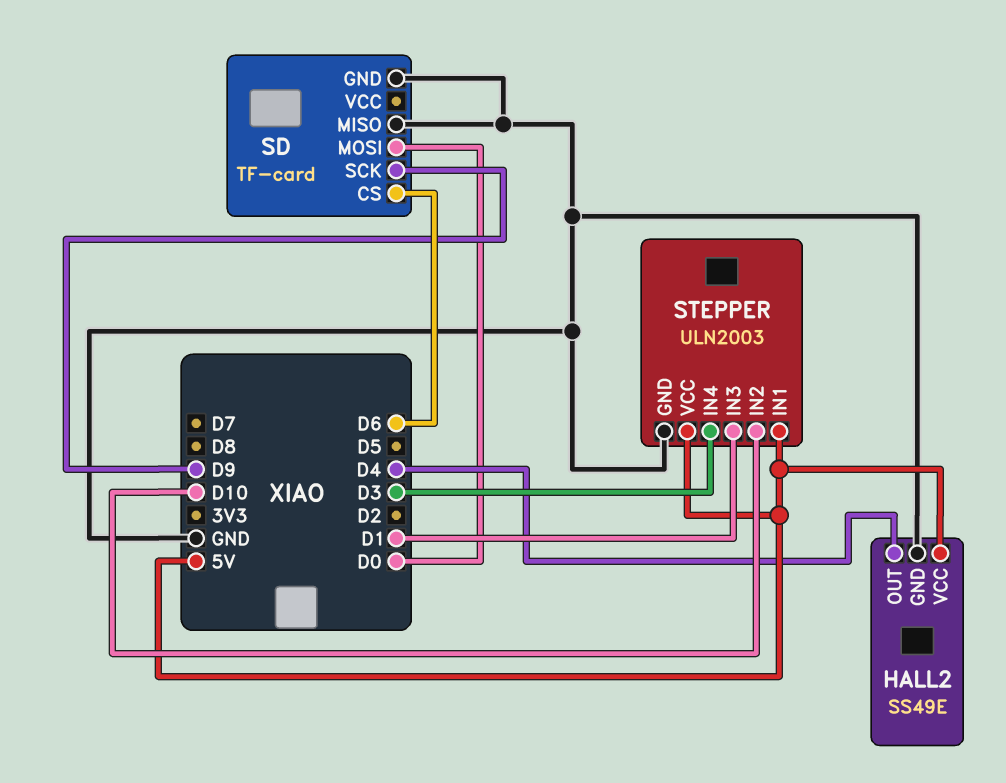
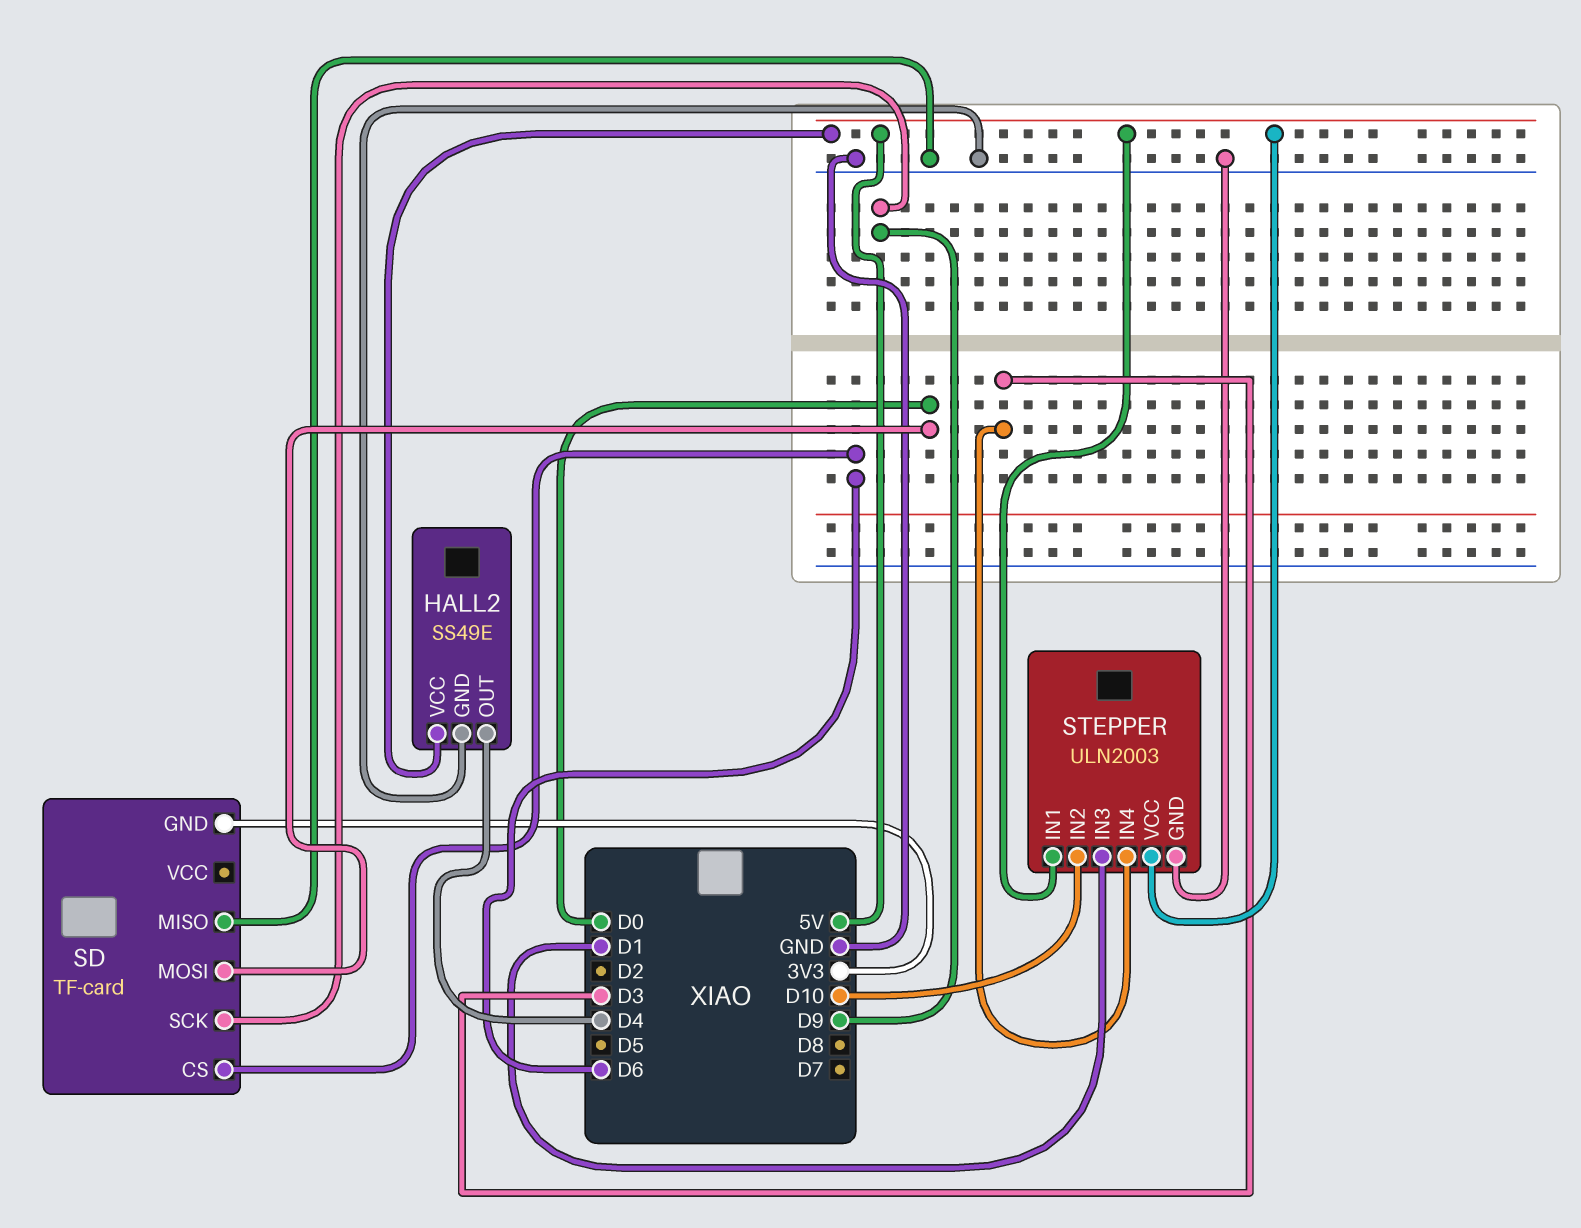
SD pin GND: GND -> 3V3

